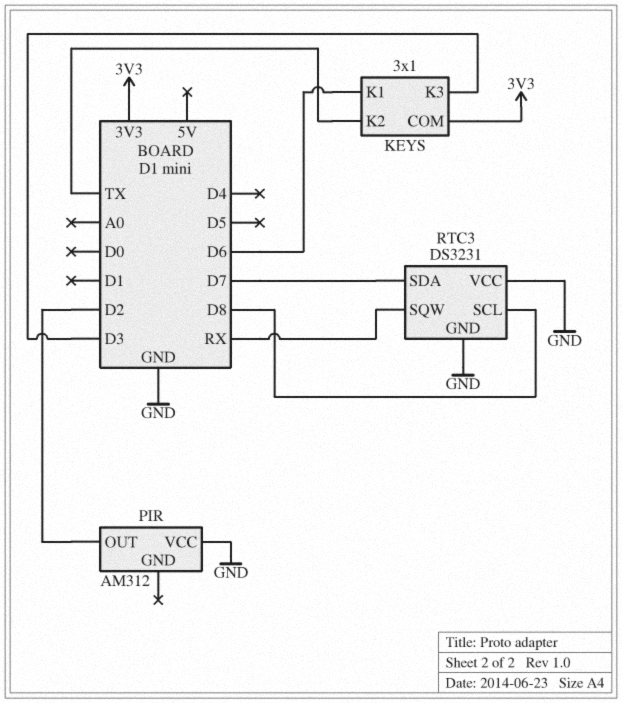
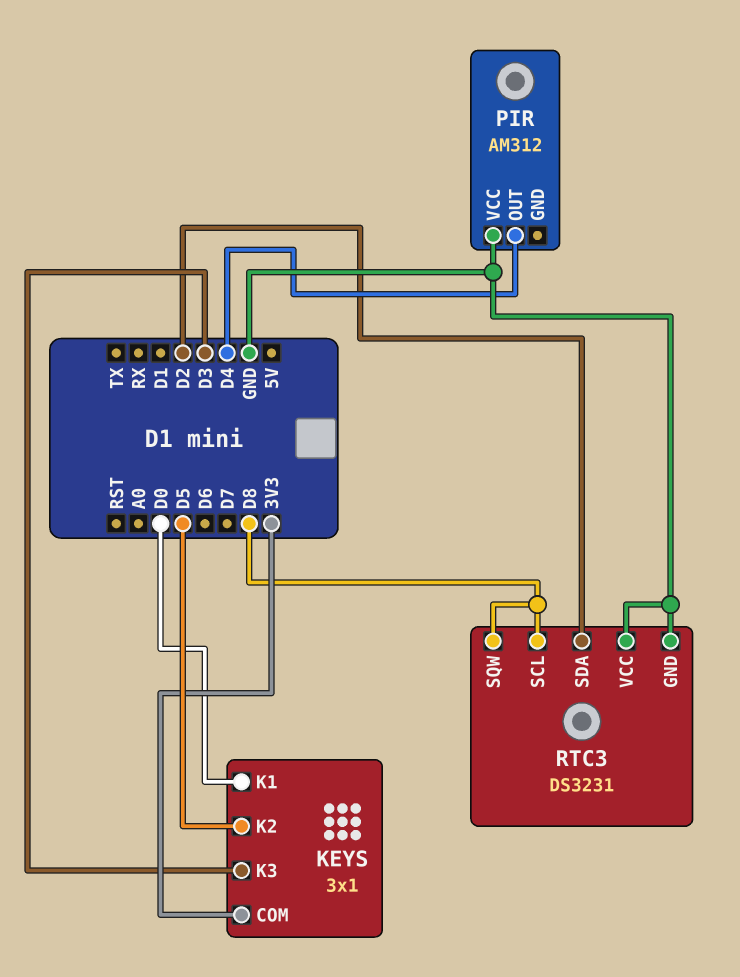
KEYS pin K1: D6 -> D0
KEYS pin K2: TX -> D5
PIR pin OUT: D2 -> D4
RTC3 pin SDA: D7 -> D2
RTC3 pin SQW: RX -> D8

